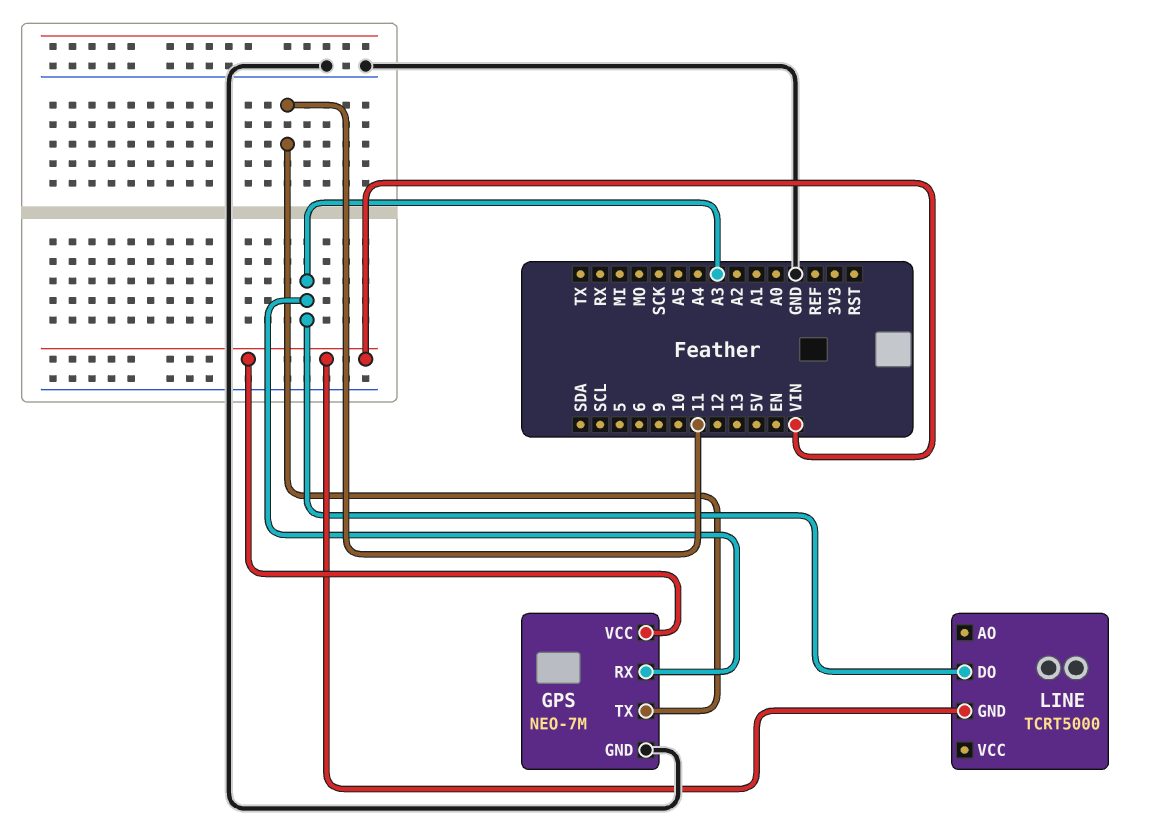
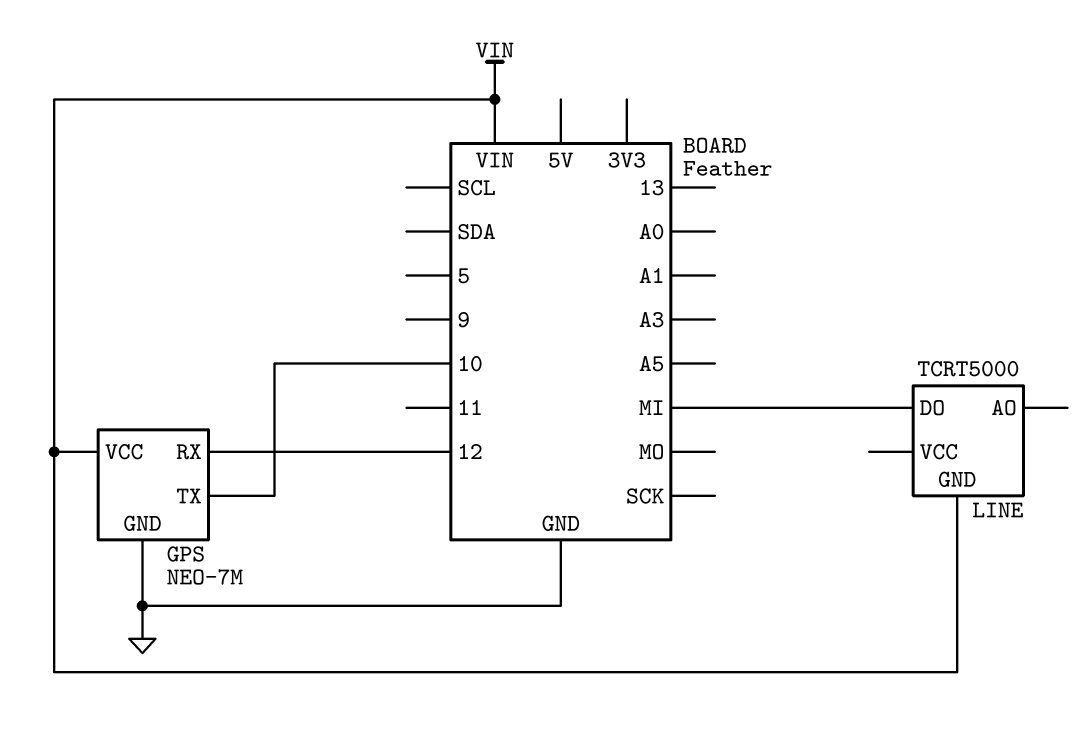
GPS pin RX: A3 -> 12
GPS pin TX: 11 -> 10
LINE pin DO: A3 -> MI

